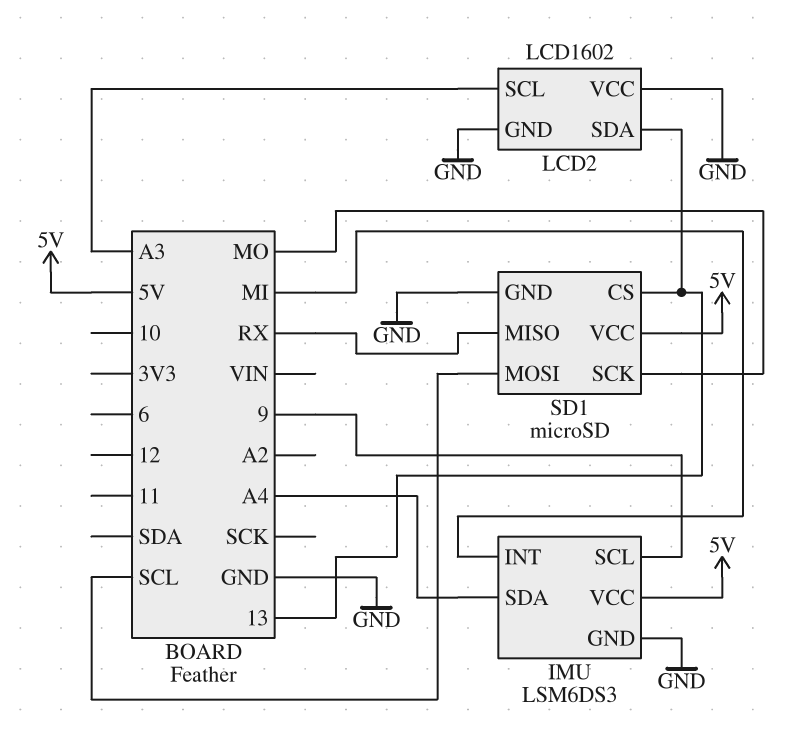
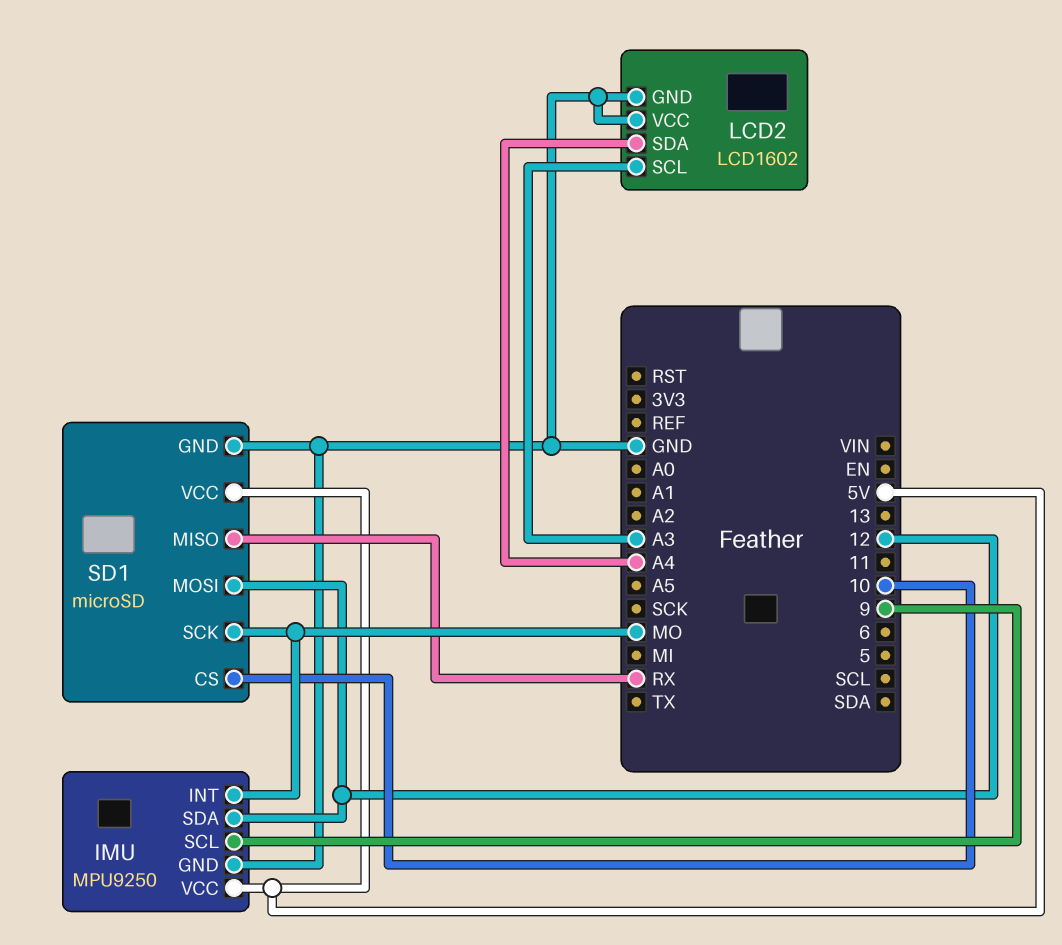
IMU: LSM6DS3 -> MPU9250
IMU pin INT: MI -> MO
IMU pin SDA: A4 -> 12
LCD2 pin SDA: 13 -> A4
SD1 pin CS: 13 -> 10
SD1 pin MOSI: SCL -> 12

